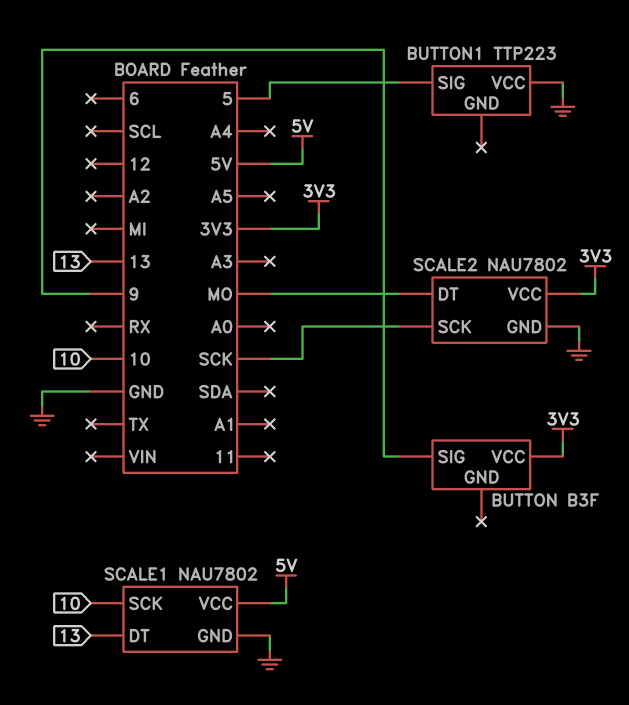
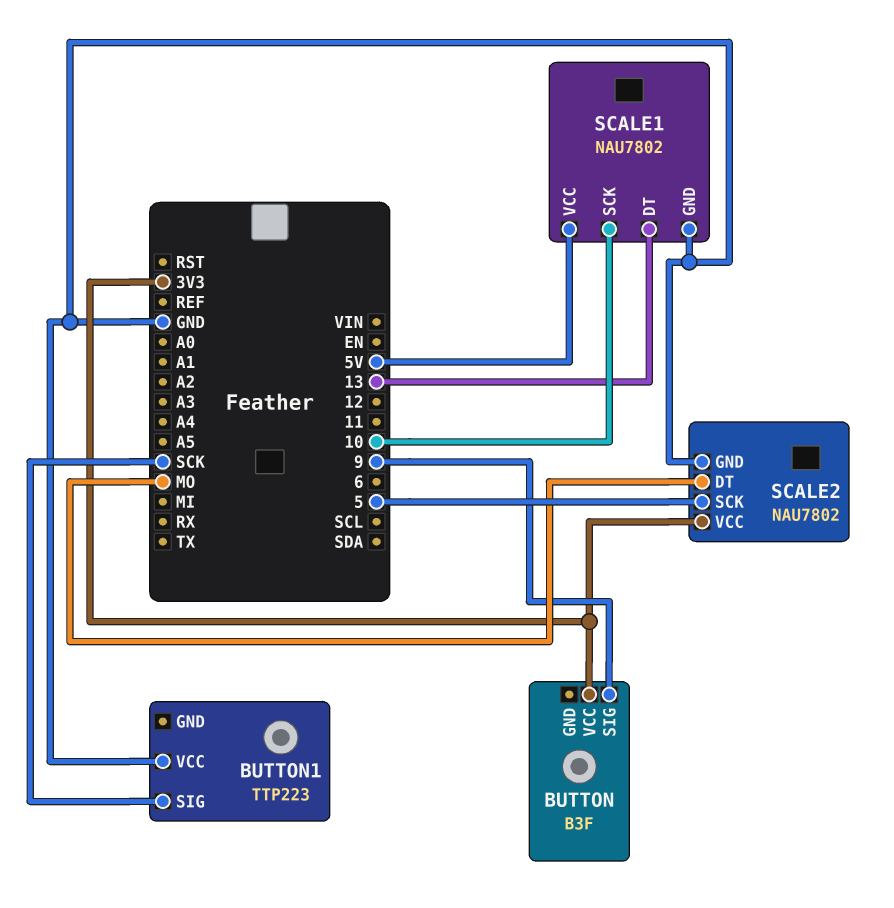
BUTTON1 pin SIG: 5 -> SCK
SCALE2 pin SCK: SCK -> 5

